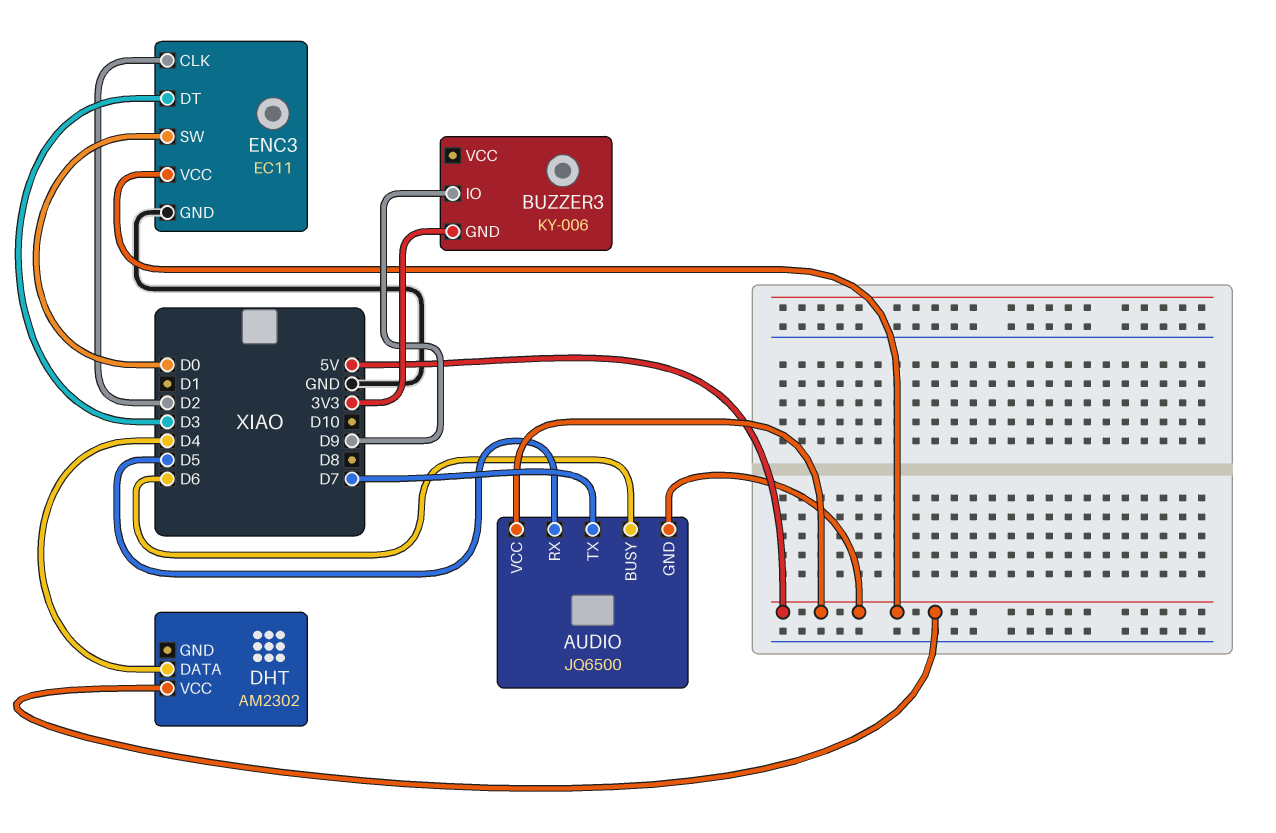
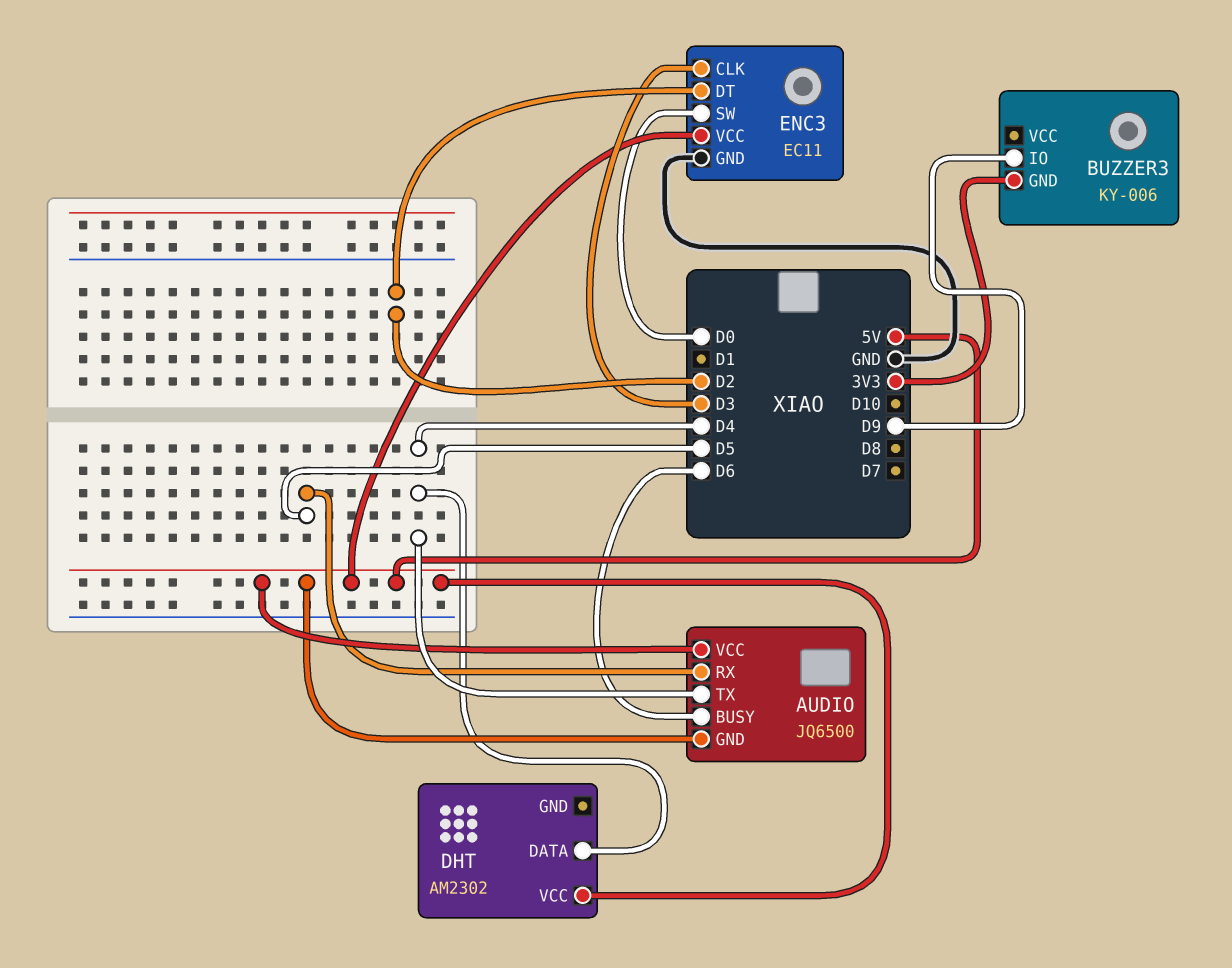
AUDIO pin TX: D7 -> D4
ENC3 pin CLK: D2 -> D3
ENC3 pin DT: D3 -> D2

